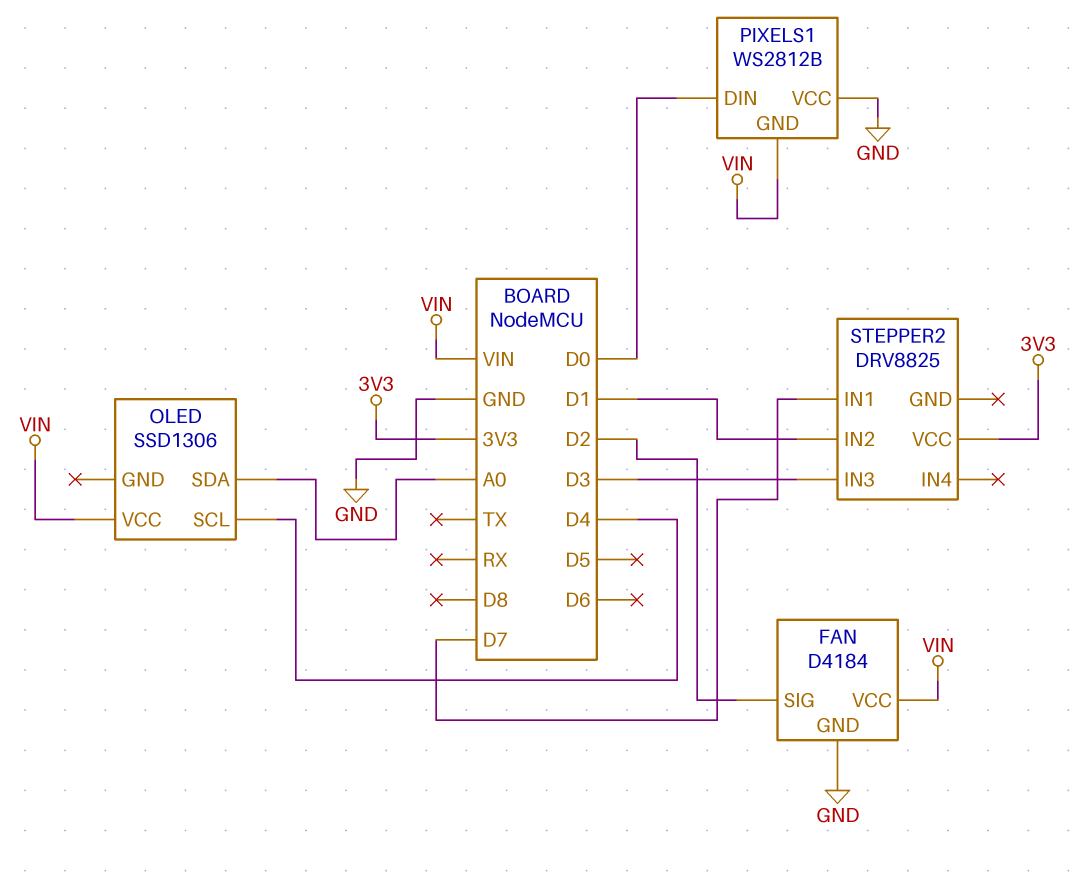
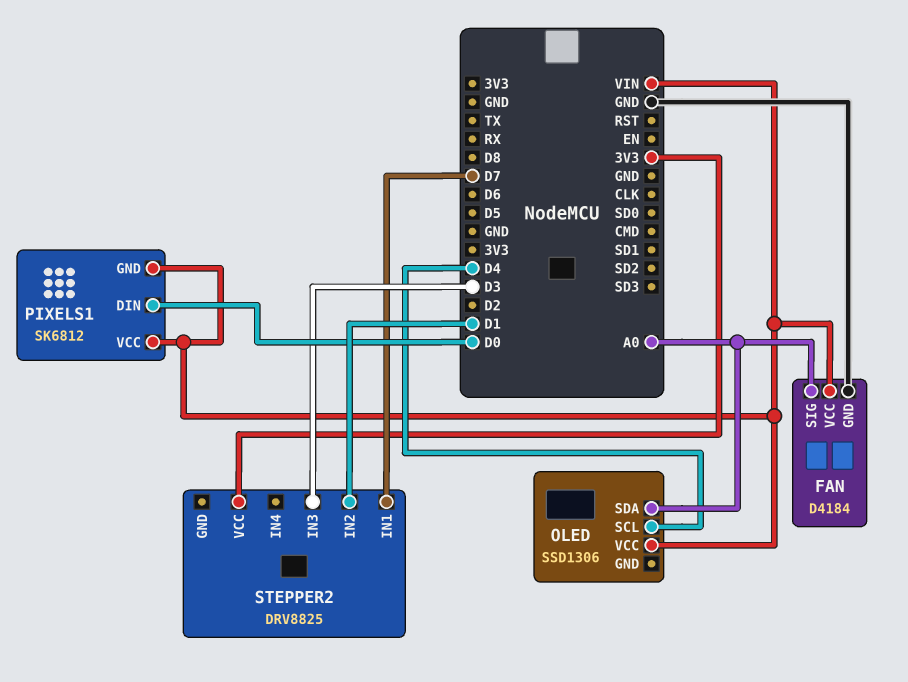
FAN pin SIG: D2 -> A0
PIXELS1: WS2812B -> SK6812
PIXELS1 pin VCC: GND -> VIN

